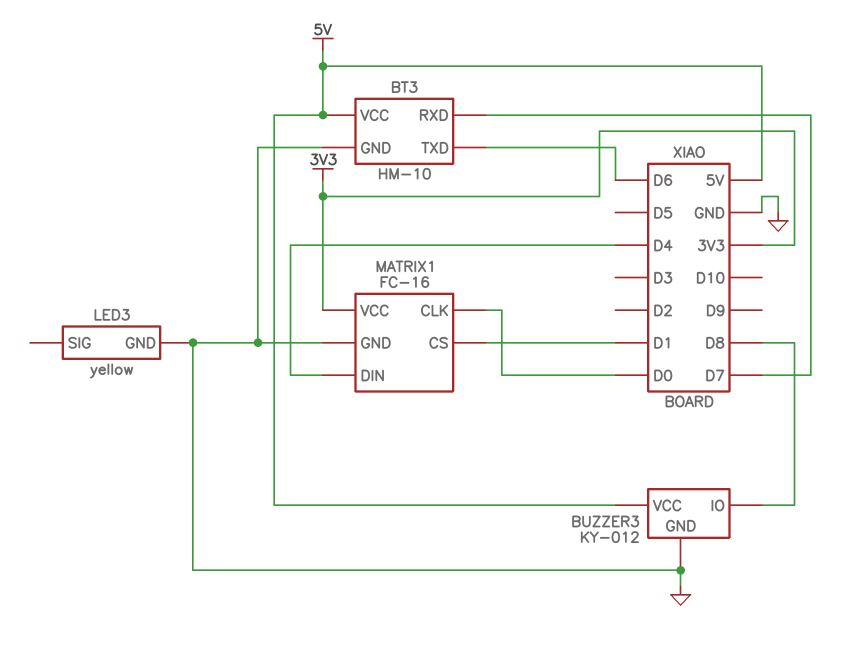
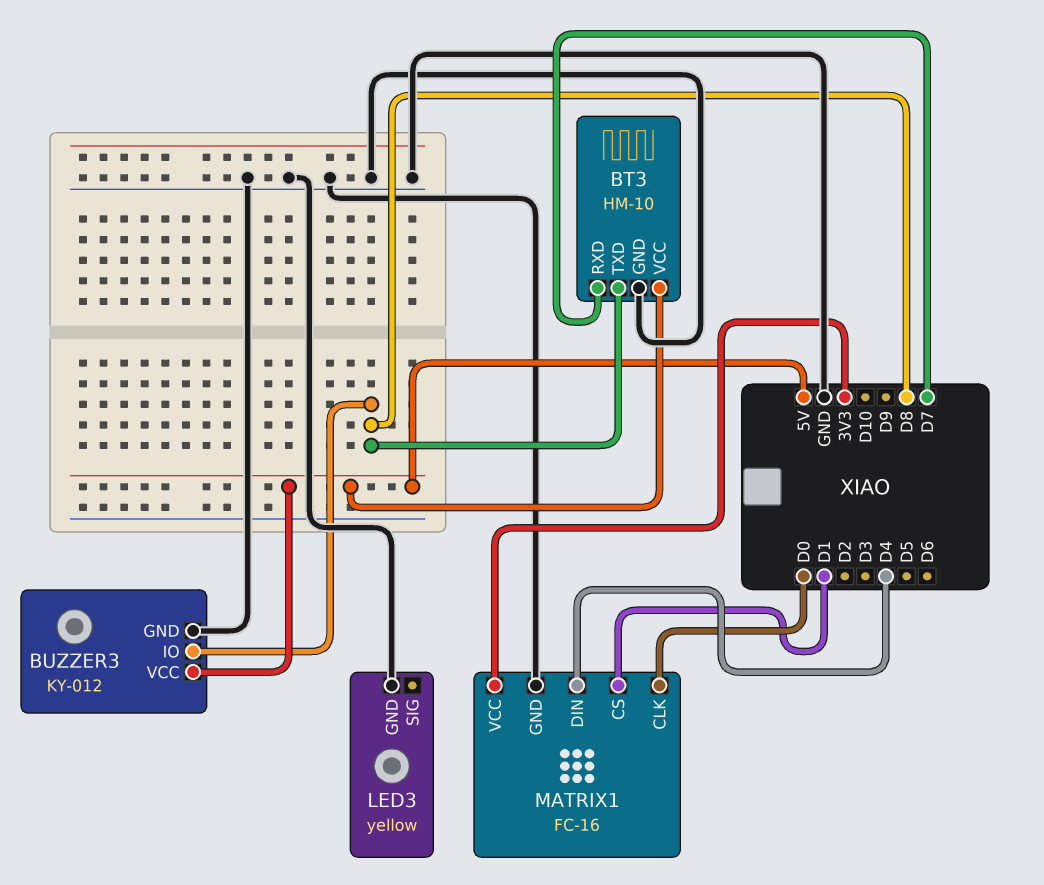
BT3 pin TXD: D6 -> D8

